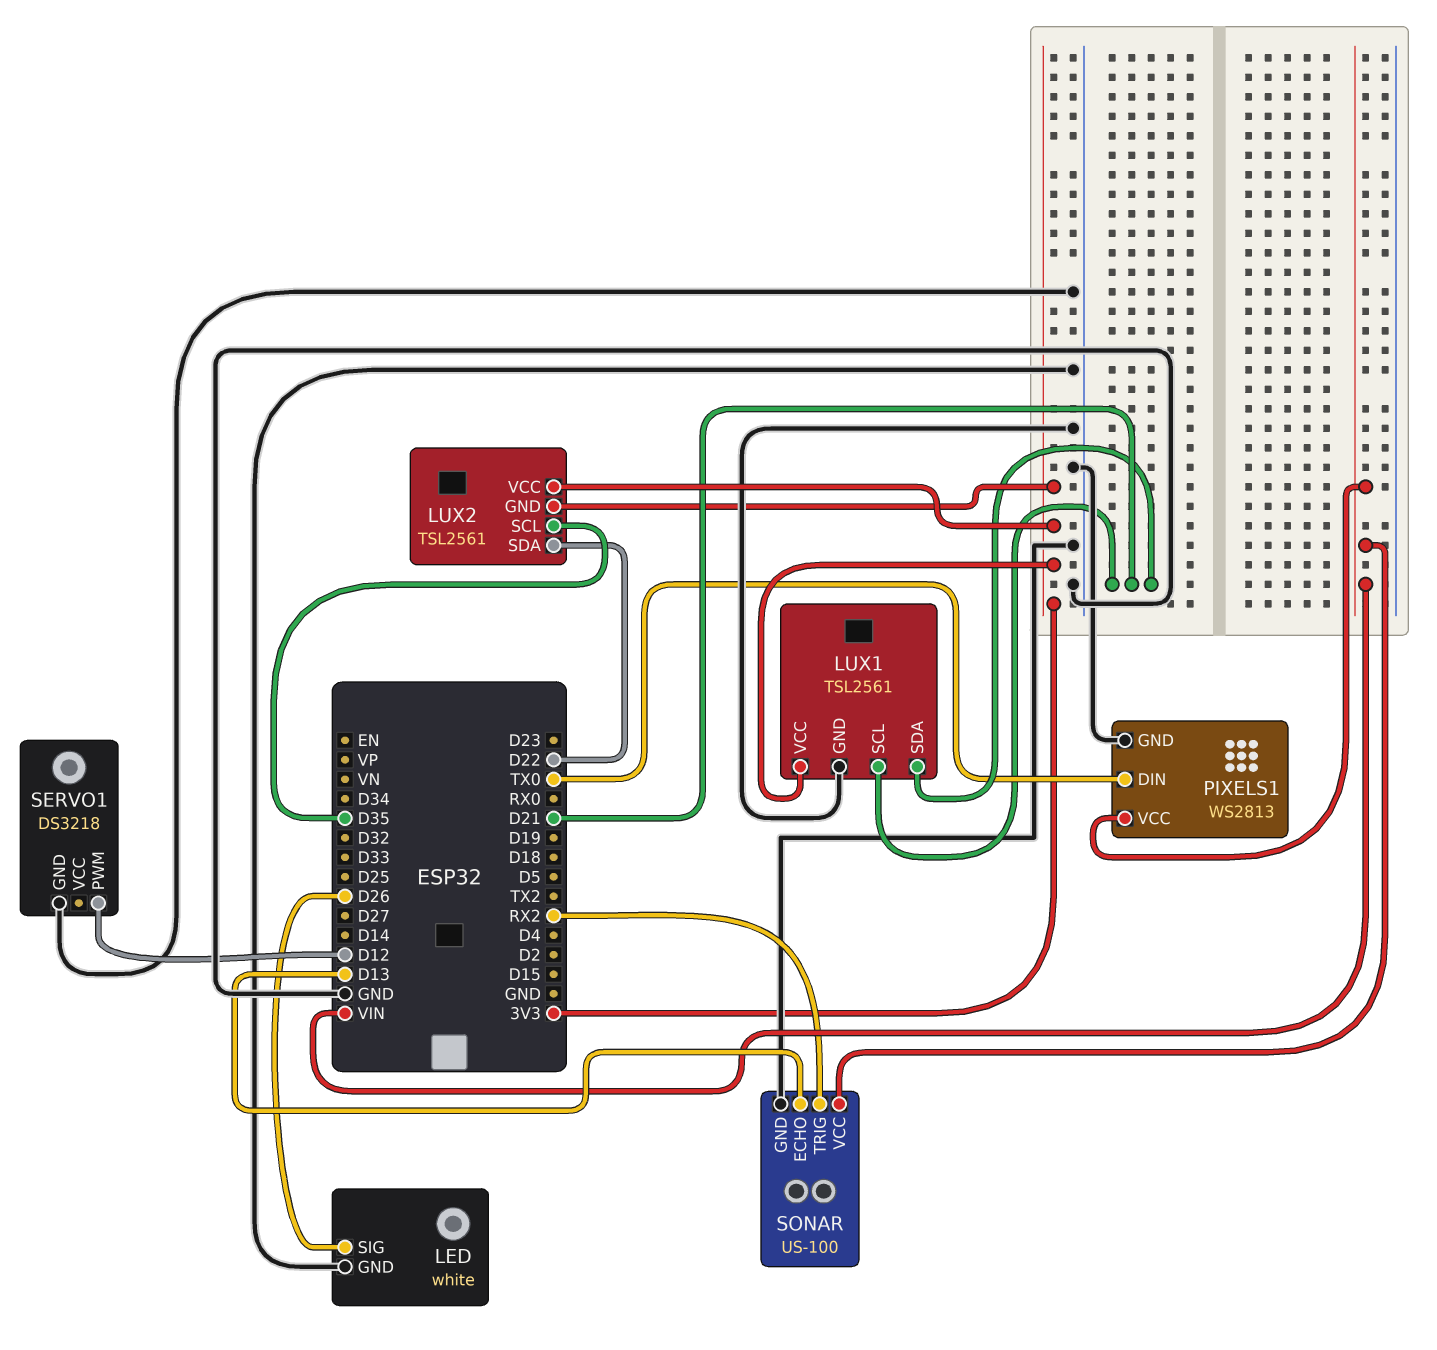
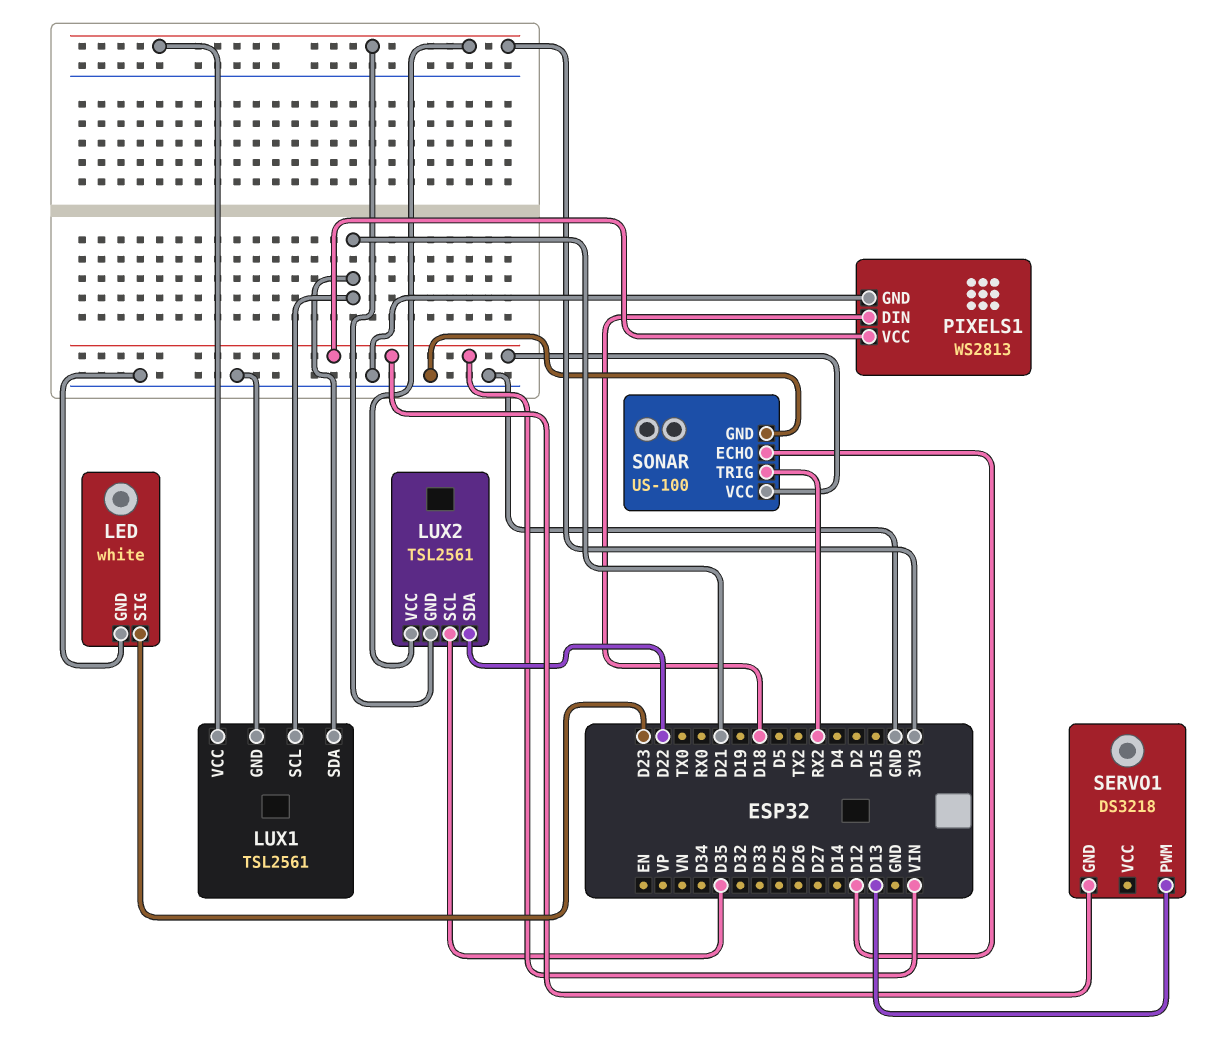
LED pin SIG: D26 -> D23
PIXELS1 pin DIN: TX0 -> D18
SERVO1 pin GND: GND -> VIN
SERVO1 pin PWM: D12 -> D13
SONAR pin ECHO: D13 -> D12

